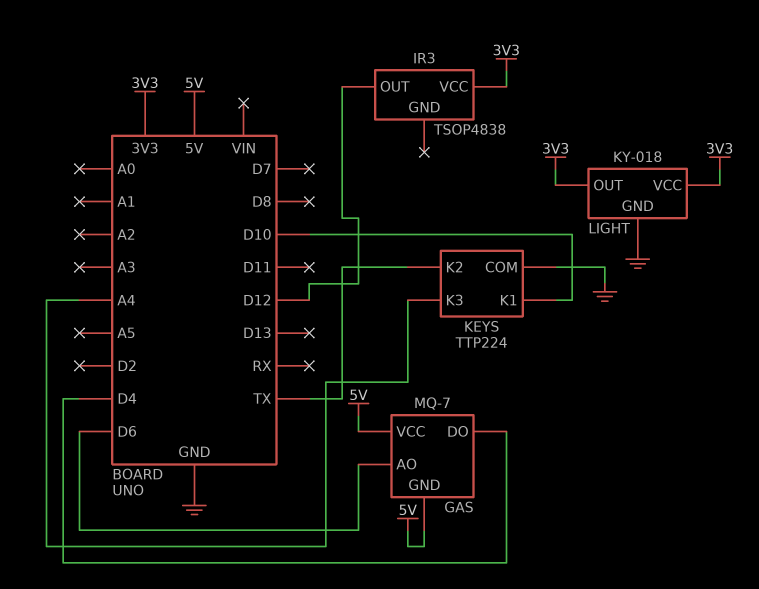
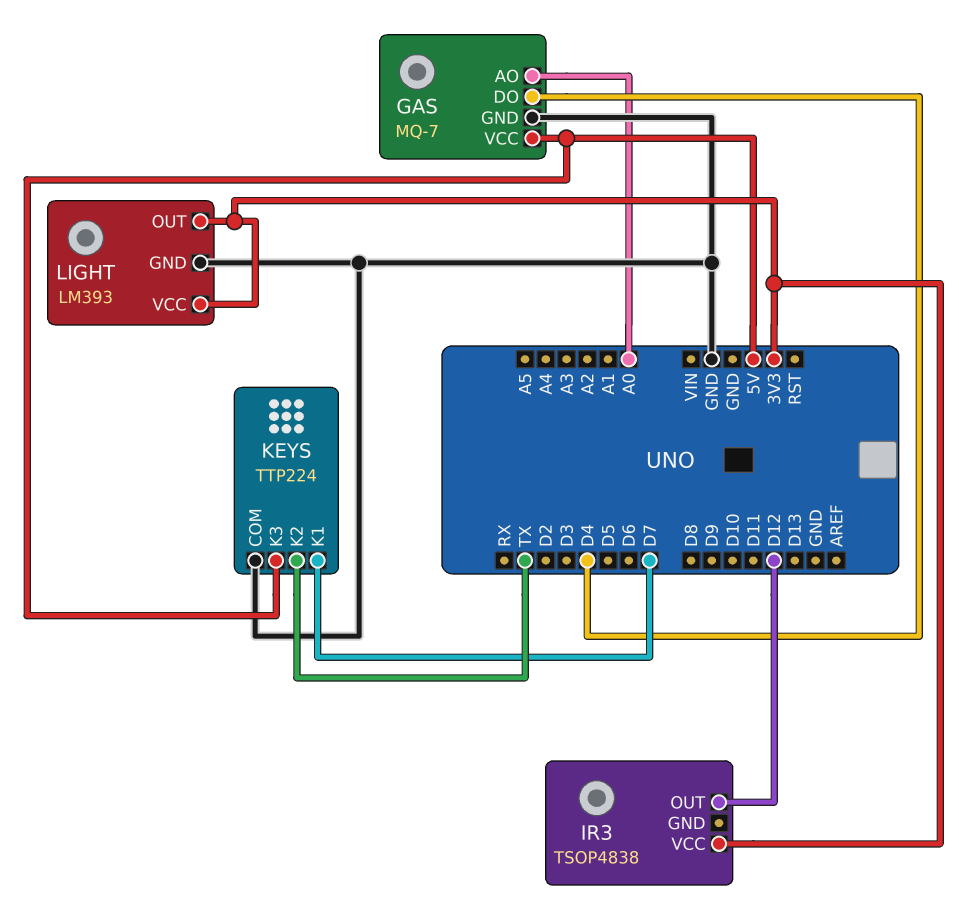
GAS pin AO: D6 -> A0
GAS pin GND: 5V -> GND
KEYS pin K1: D10 -> D7
KEYS pin K3: A4 -> 5V
LIGHT: KY-018 -> LM393

